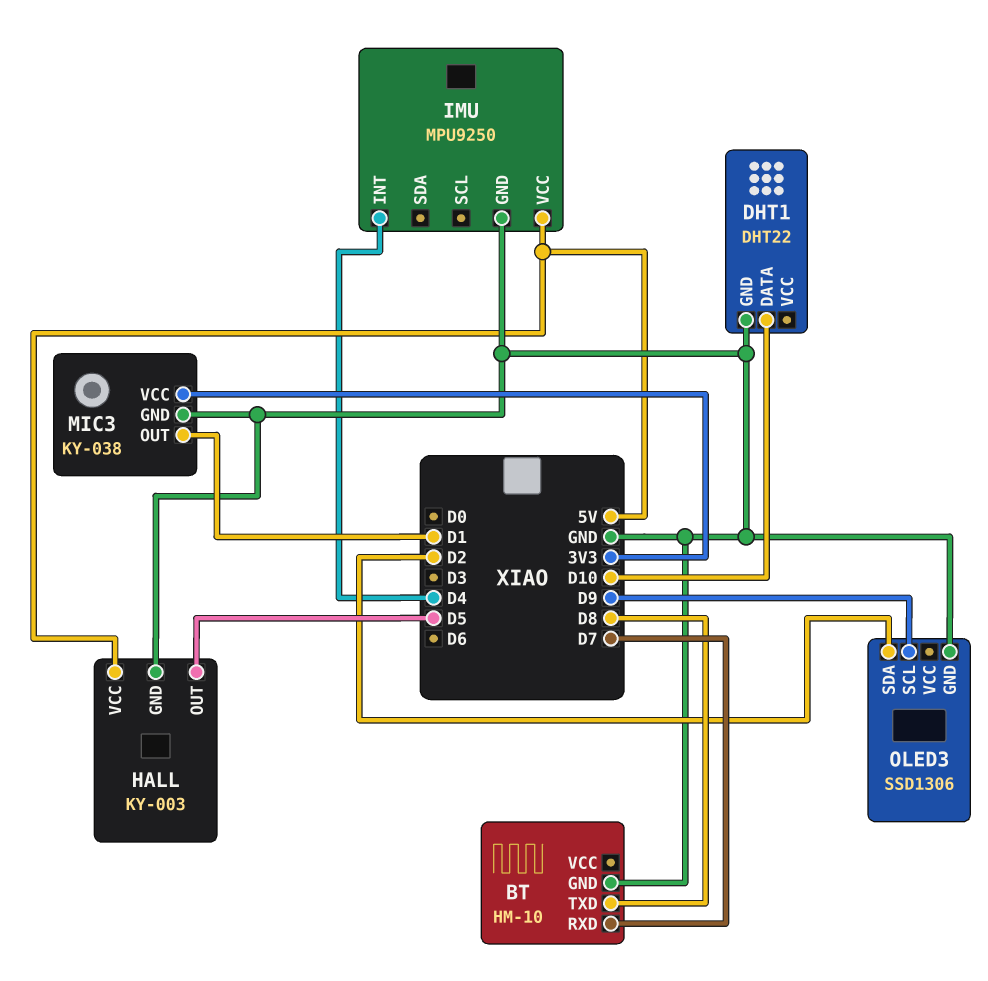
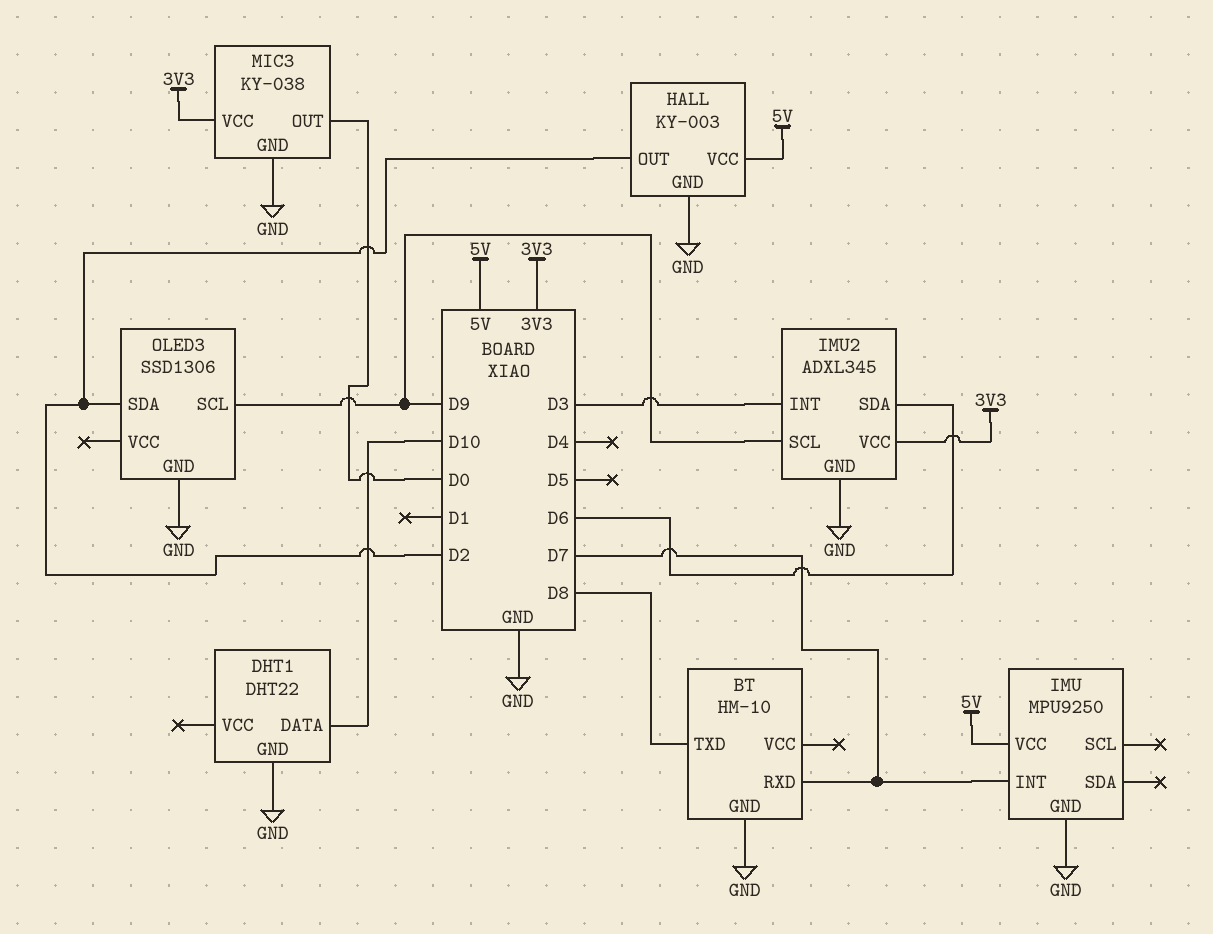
HALL pin OUT: D5 -> D2
IMU pin INT: D4 -> D7
IMU2: none -> ADXL345
IMU2 pin GND: none -> GND
IMU2 pin INT: none -> D3
IMU2 pin SCL: none -> D9
IMU2 pin SDA: none -> D6
IMU2 pin VCC: none -> 3V3
MIC3 pin OUT: D1 -> D0

